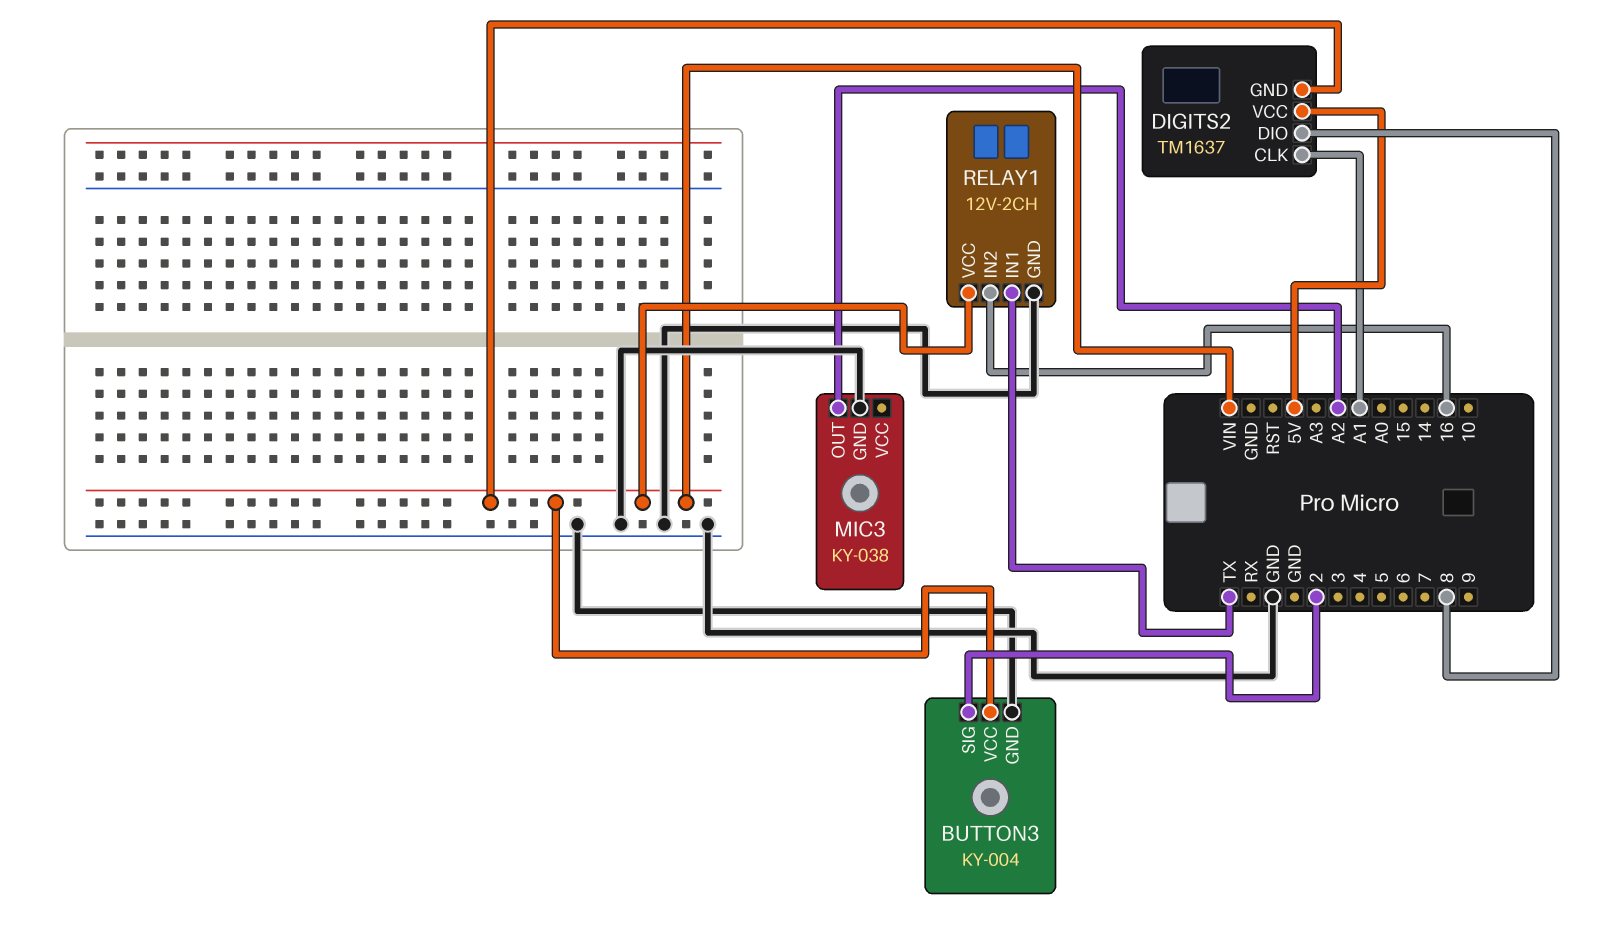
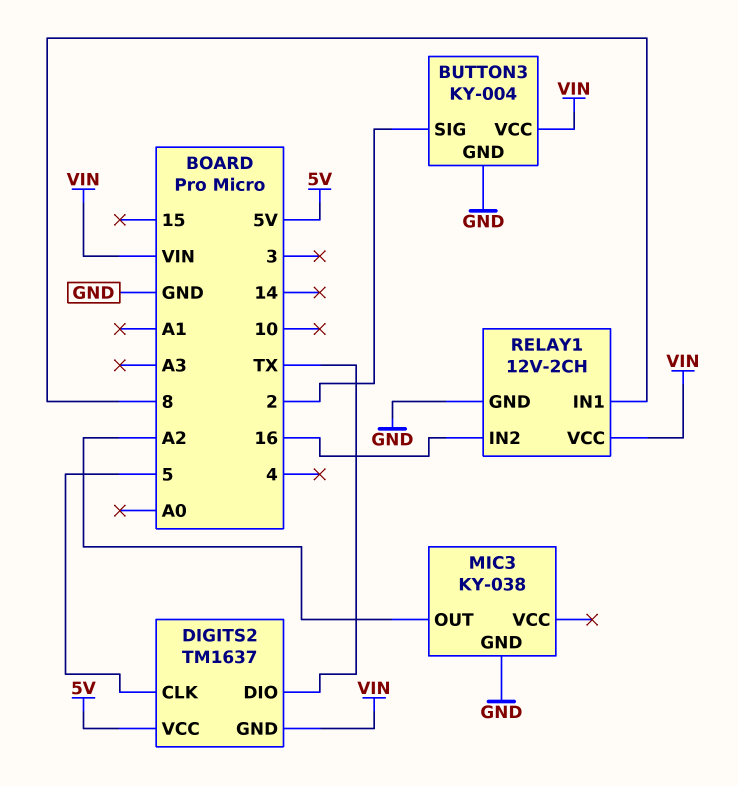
DIGITS2 pin CLK: A1 -> 5
DIGITS2 pin DIO: 8 -> TX
RELAY1 pin IN1: TX -> 8

